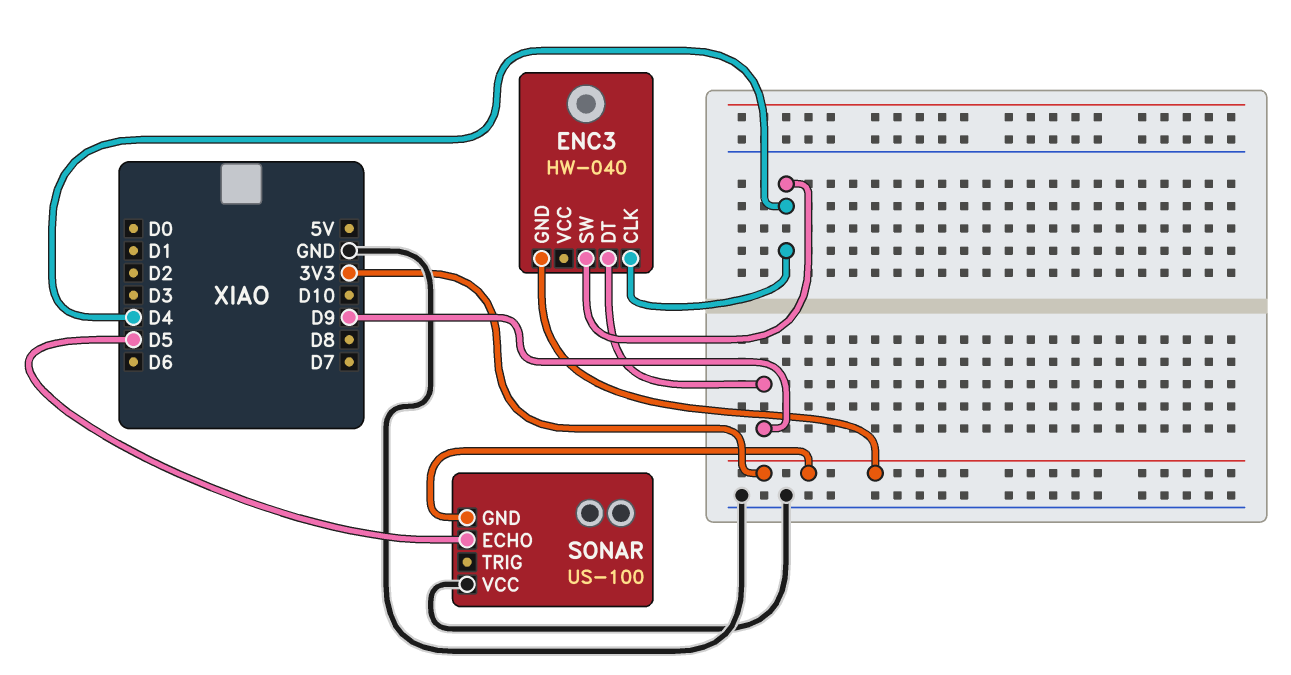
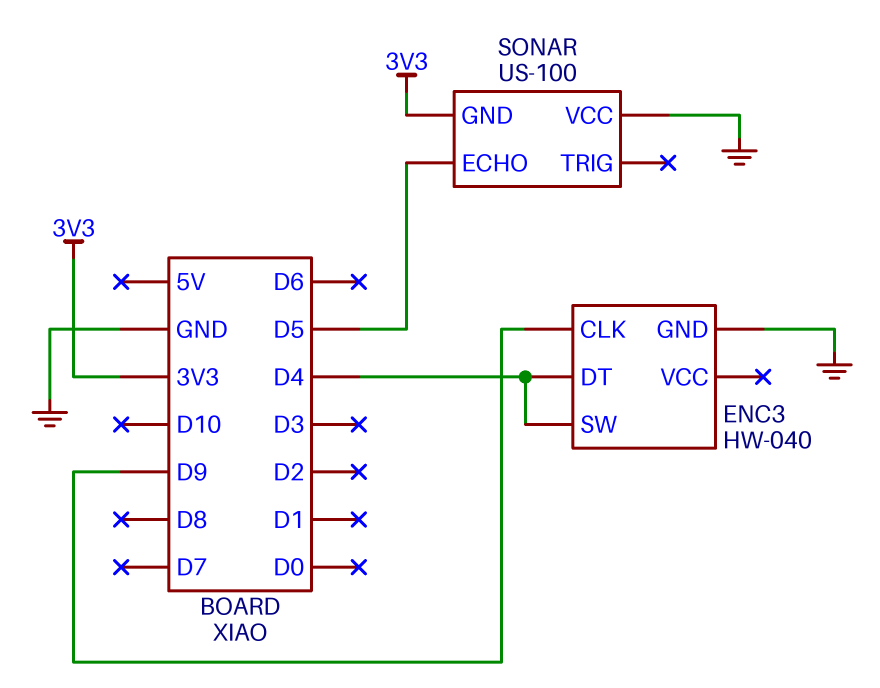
ENC3 pin CLK: D4 -> D9
ENC3 pin DT: D9 -> D4
ENC3 pin GND: 3V3 -> GND

